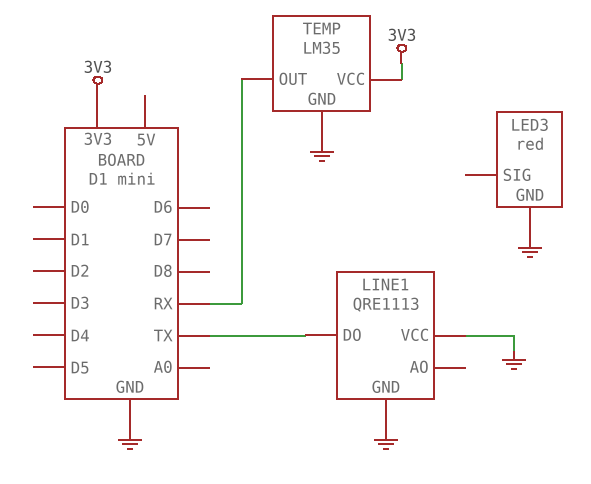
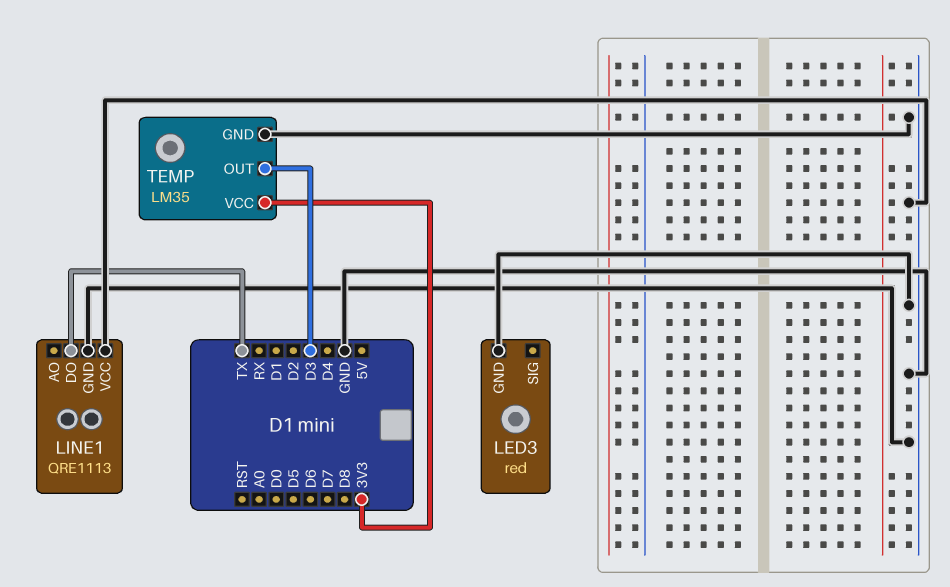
TEMP pin OUT: RX -> D3

